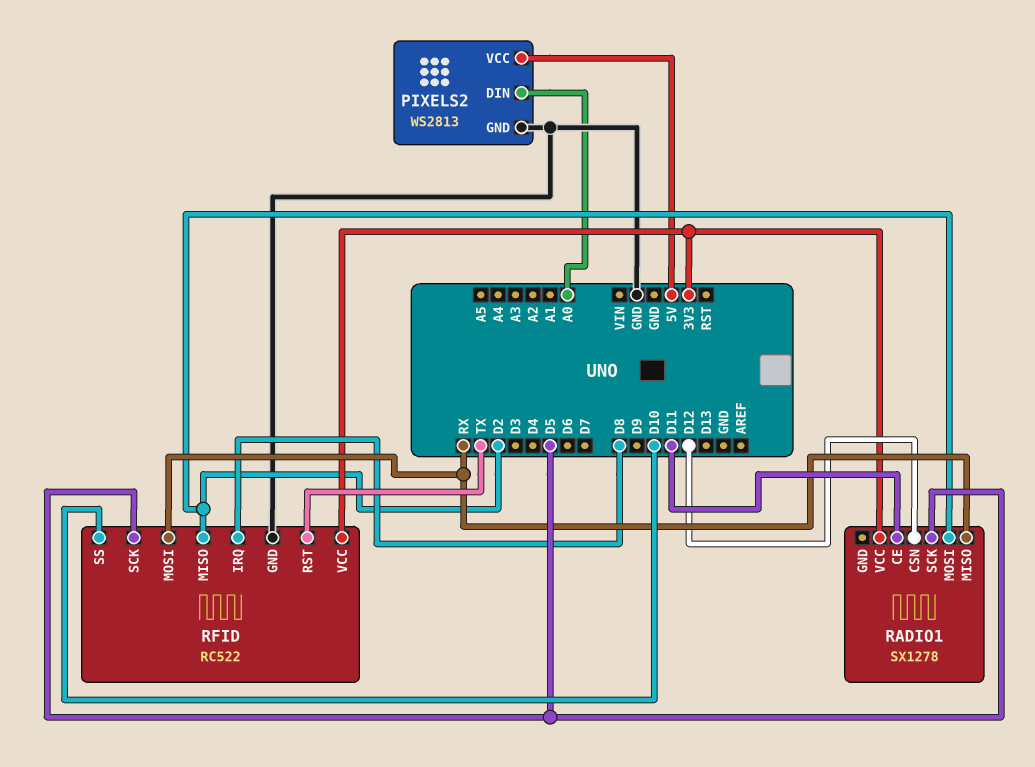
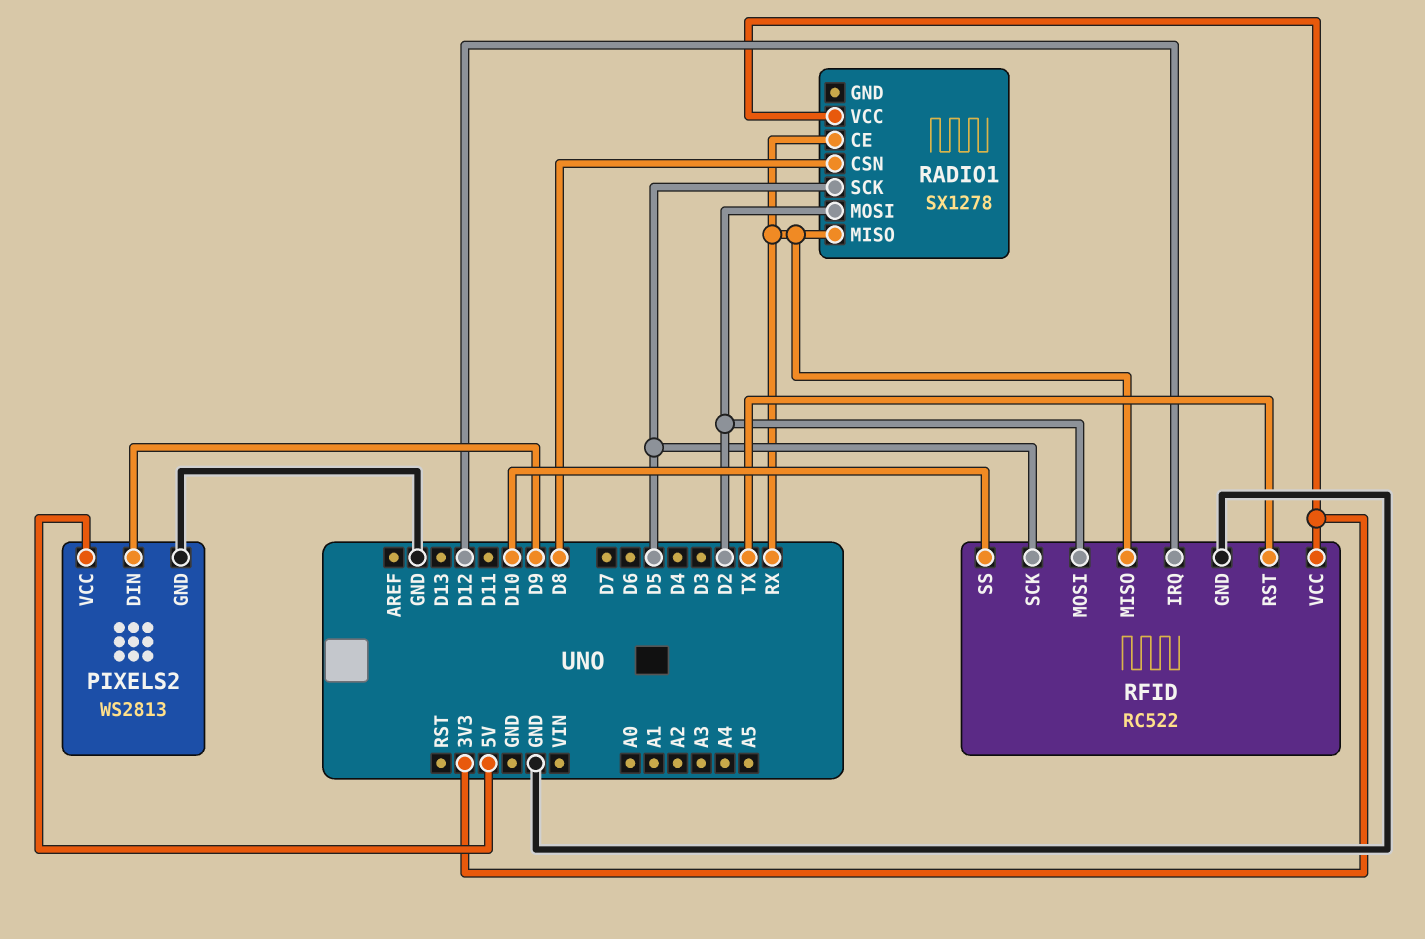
PIXELS2 pin DIN: A0 -> D9
RADIO1 pin CE: D11 -> RX
RADIO1 pin CSN: D12 -> D8
RFID pin IRQ: D8 -> D12
RFID pin MISO: D2 -> RX
RFID pin MOSI: RX -> D2

